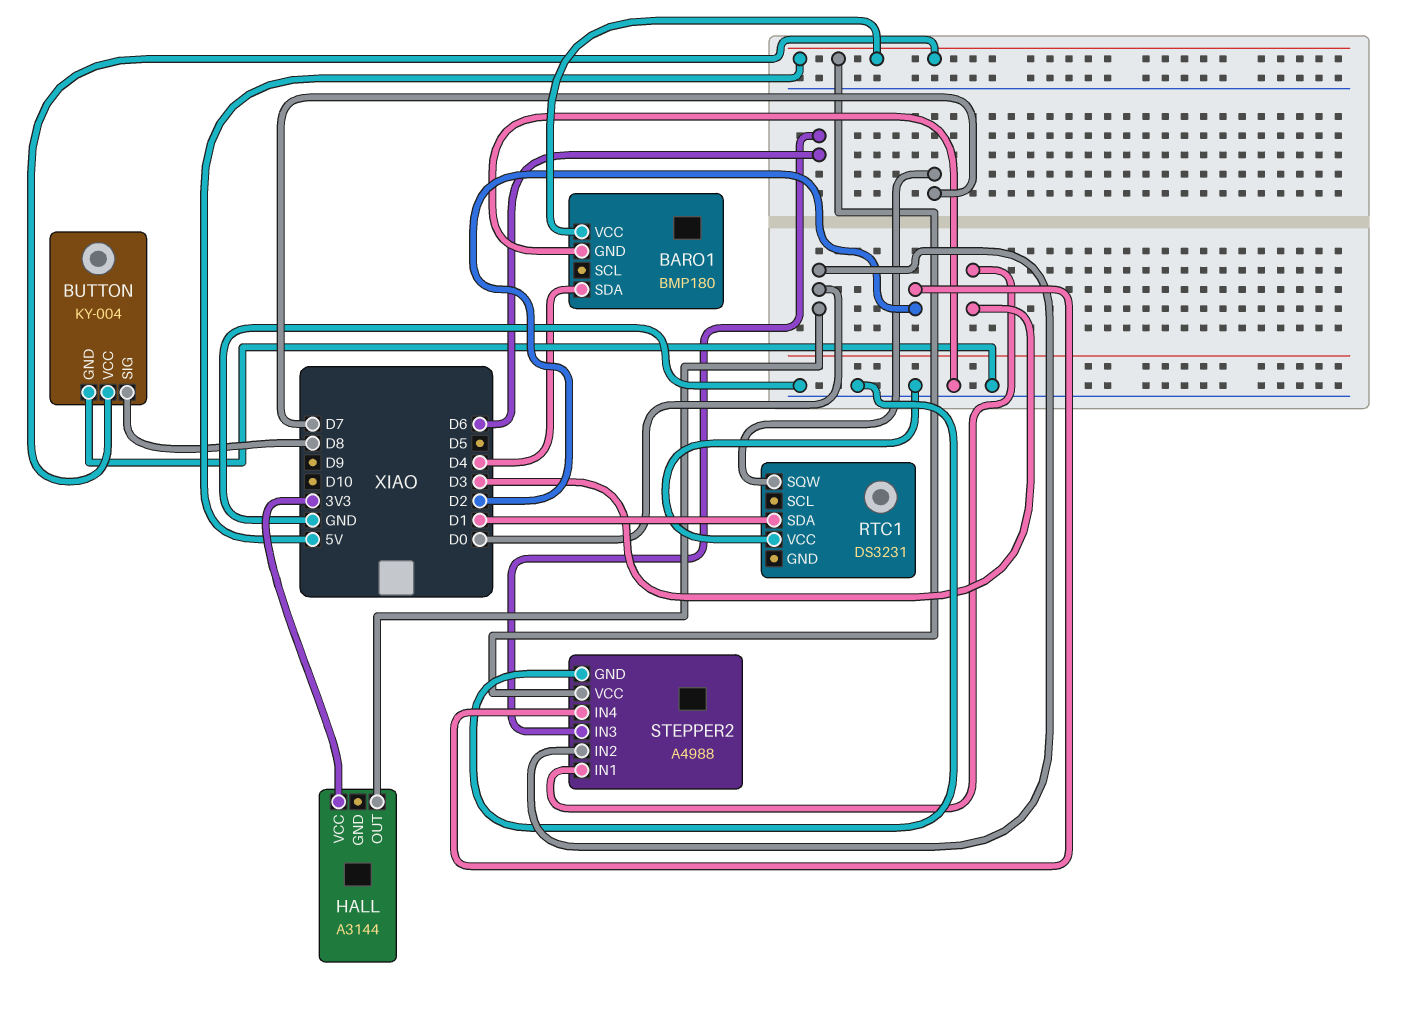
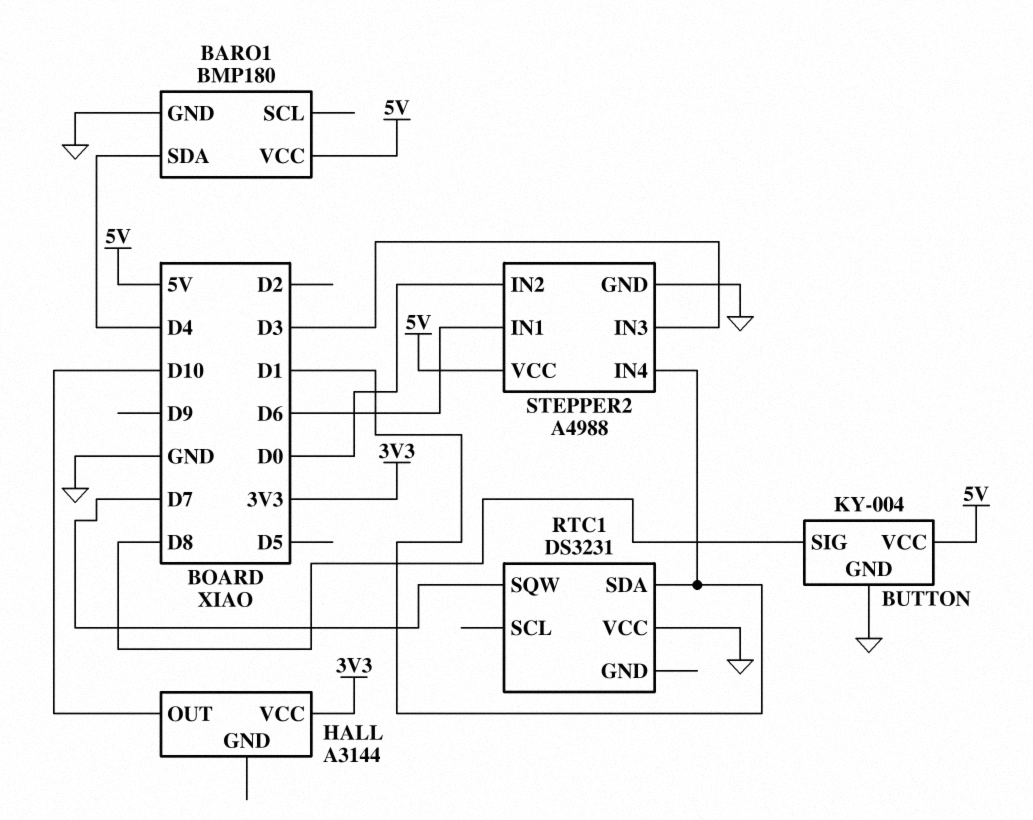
HALL pin OUT: D0 -> D10
STEPPER2 pin IN1: D3 -> D6
STEPPER2 pin IN3: D6 -> D3
STEPPER2 pin IN4: D2 -> D1

